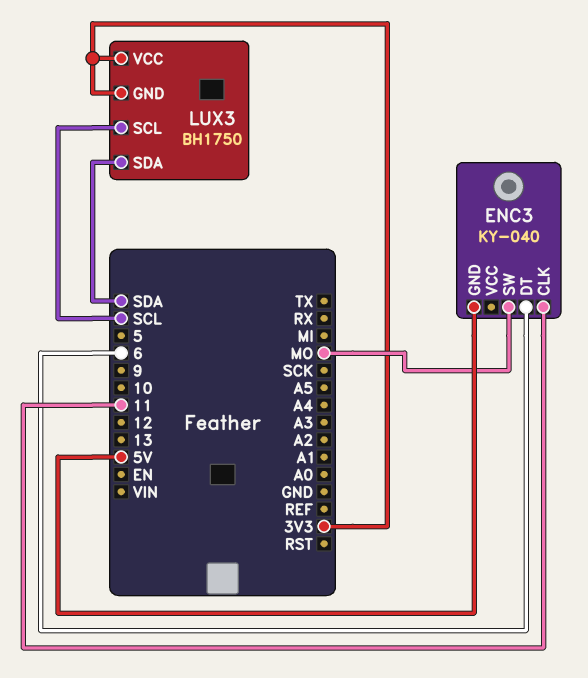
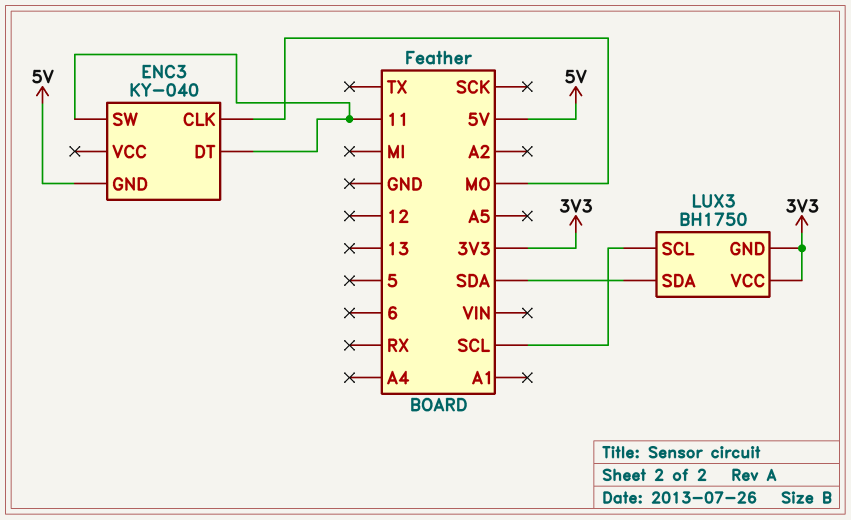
ENC3 pin CLK: 11 -> MO
ENC3 pin DT: 6 -> 11
ENC3 pin SW: MO -> 11

